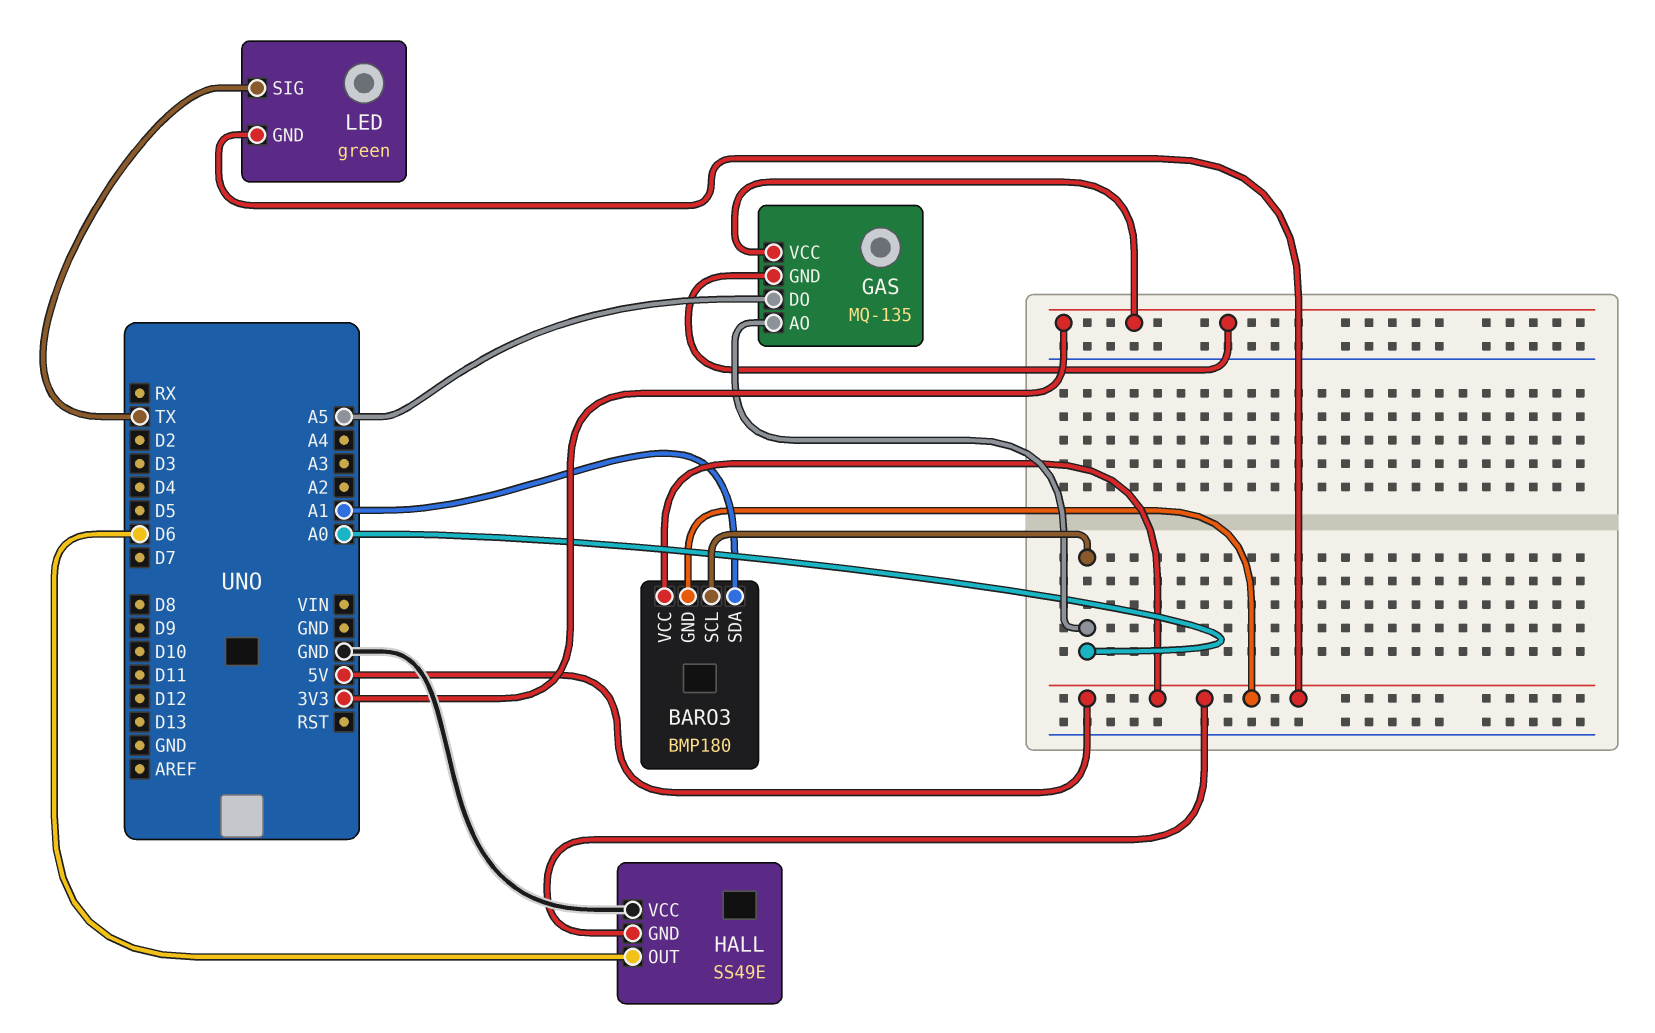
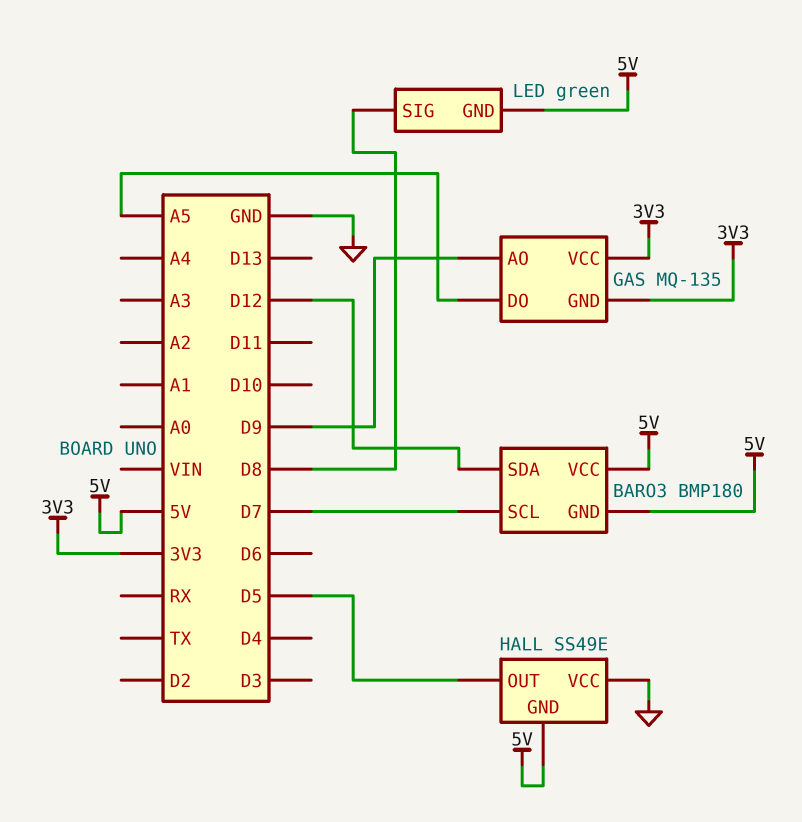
BARO3 pin SCL: A0 -> D7
BARO3 pin SDA: A1 -> D12
GAS pin AO: A0 -> D9
HALL pin OUT: D6 -> D5
LED pin SIG: TX -> D8

